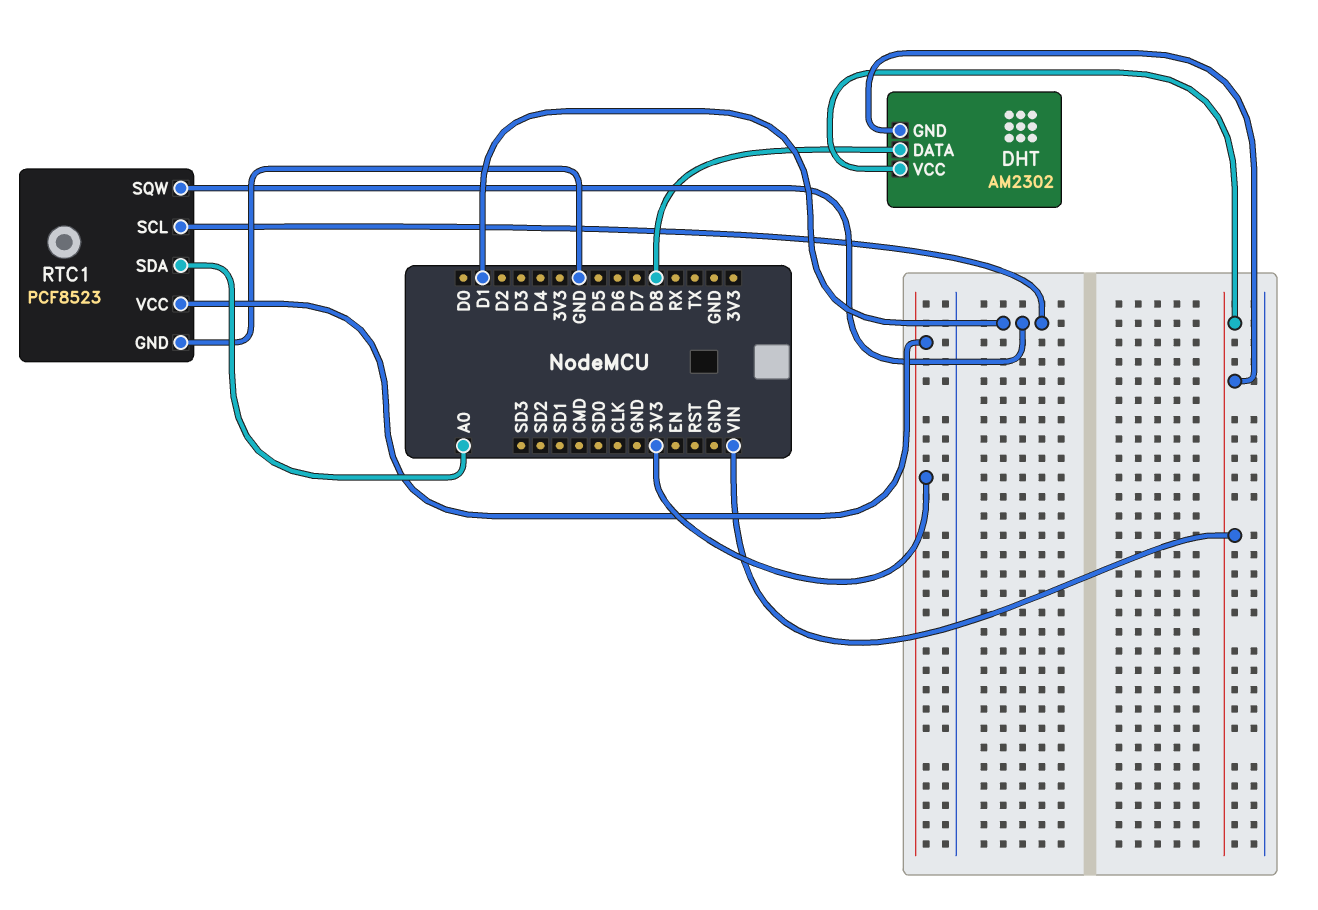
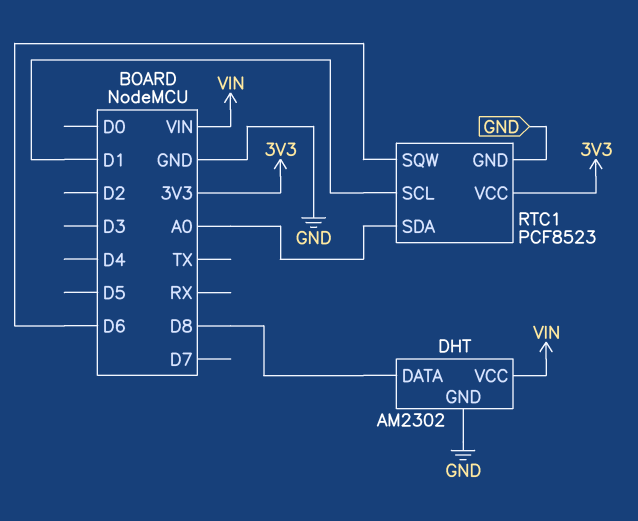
DHT pin GND: VIN -> GND
RTC1 pin SQW: D1 -> D6

